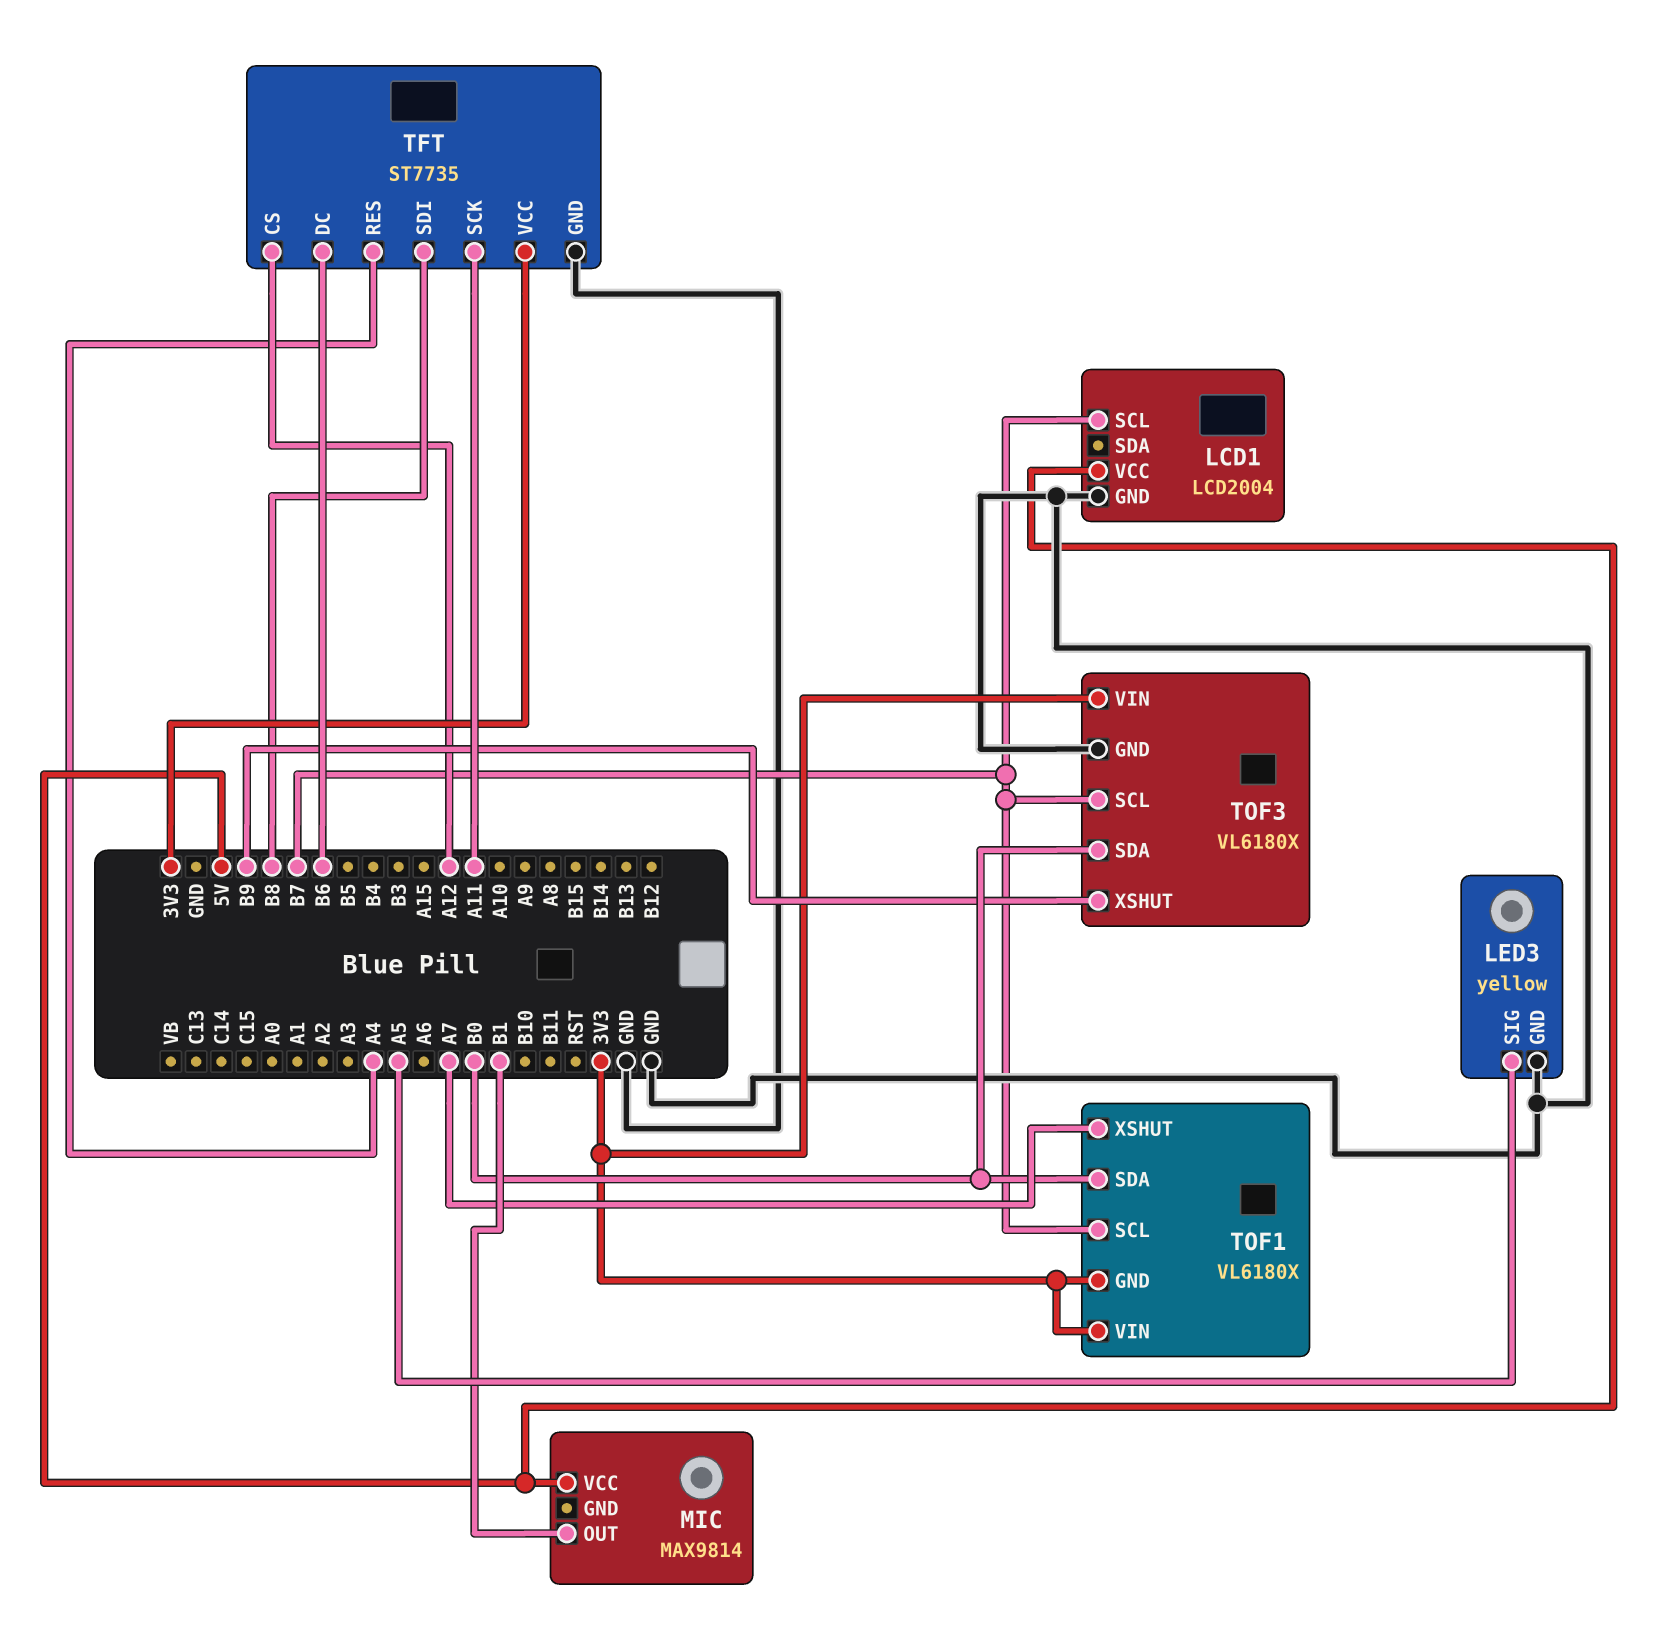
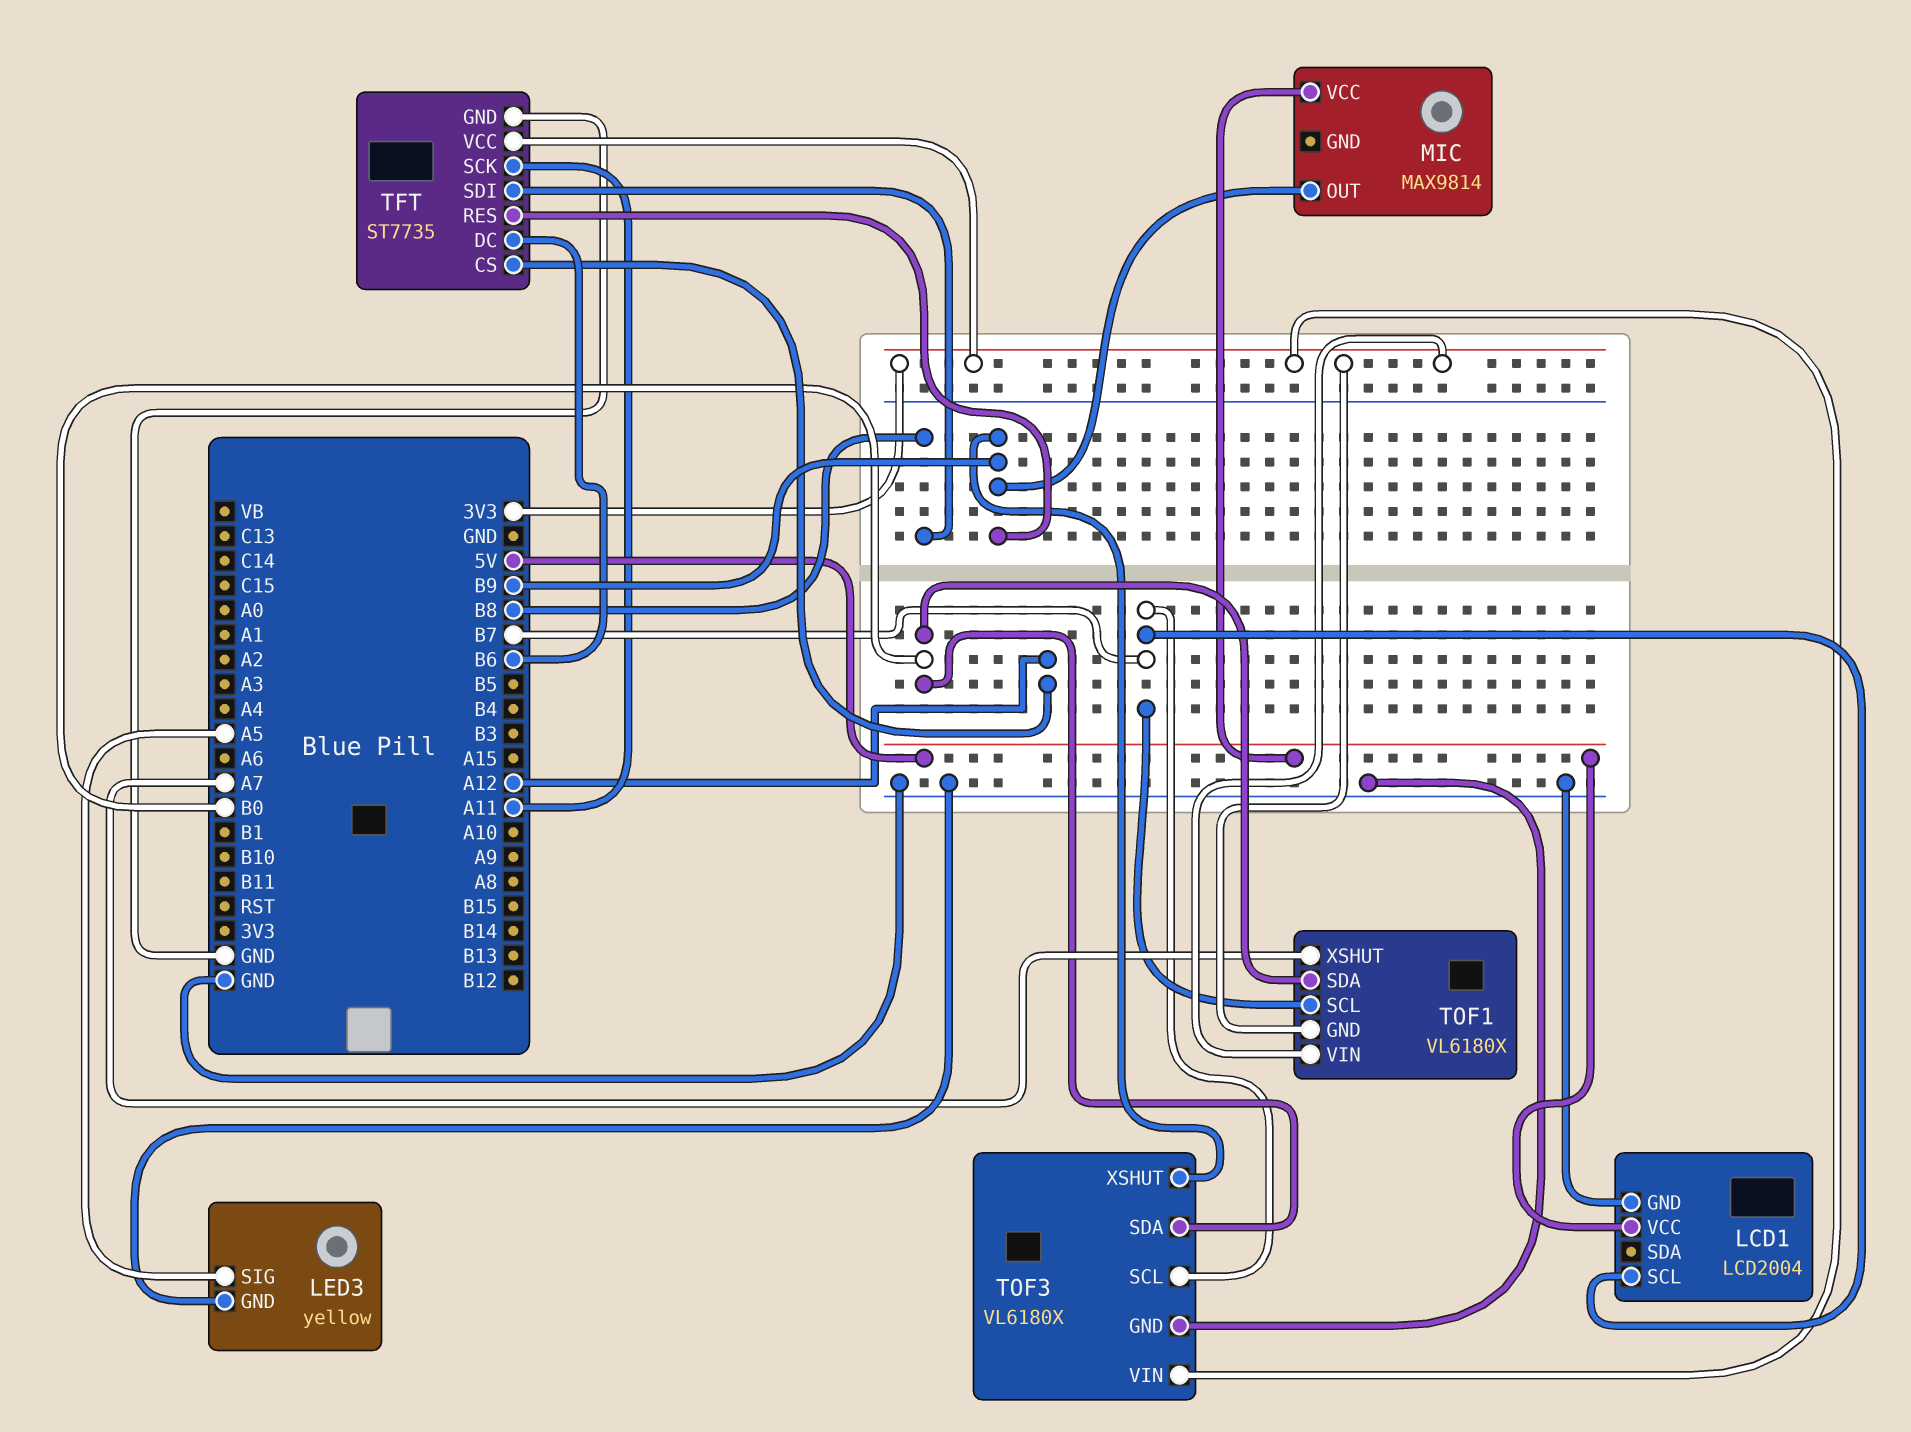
MIC pin OUT: B1 -> B9
TFT pin RES: A4 -> B9

